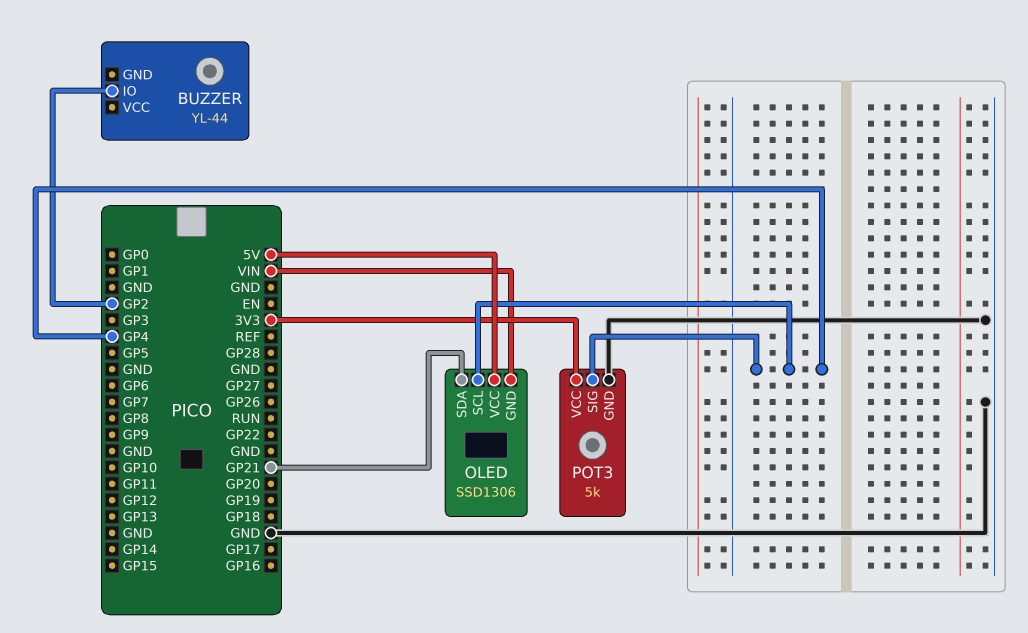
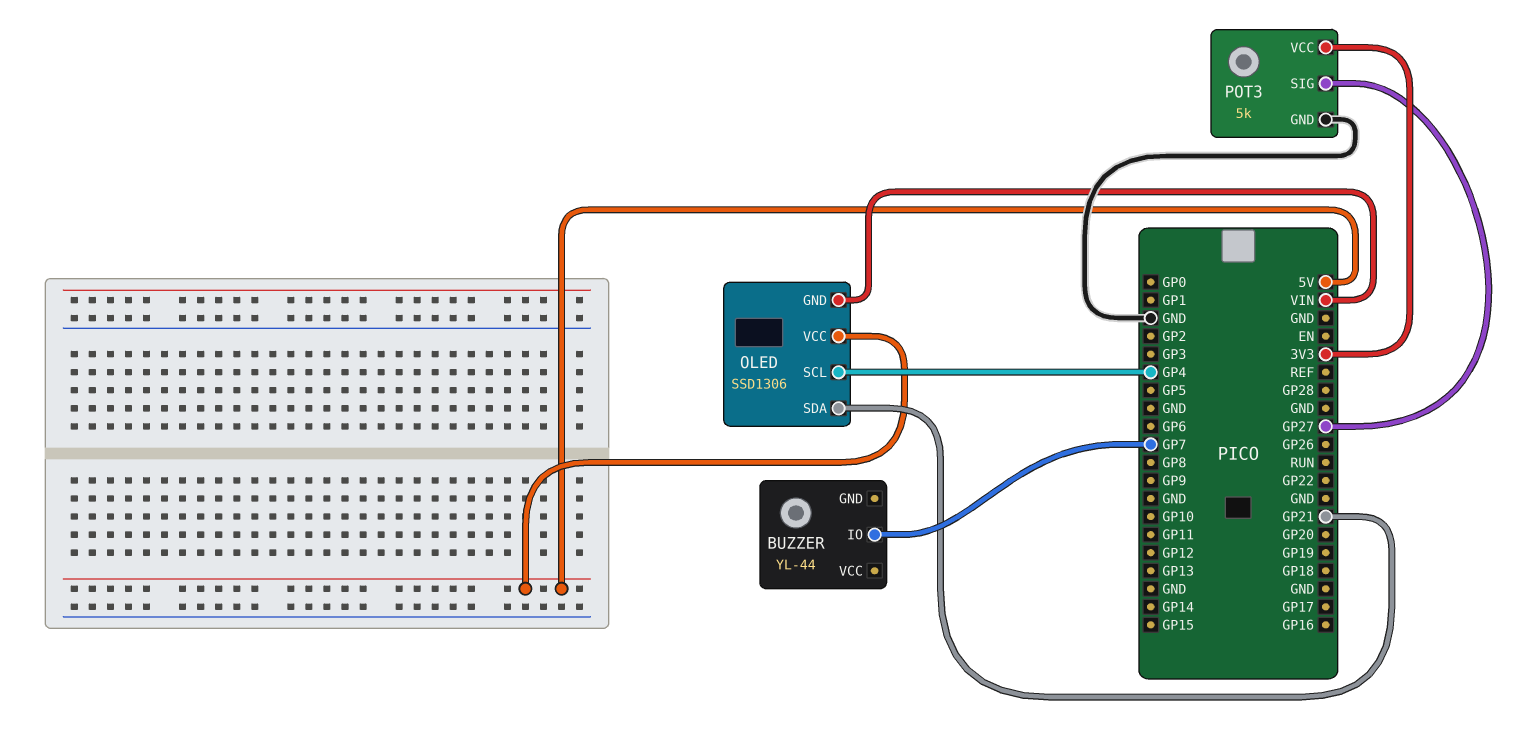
BUZZER pin IO: GP2 -> GP7
POT3 pin SIG: GP4 -> GP27

